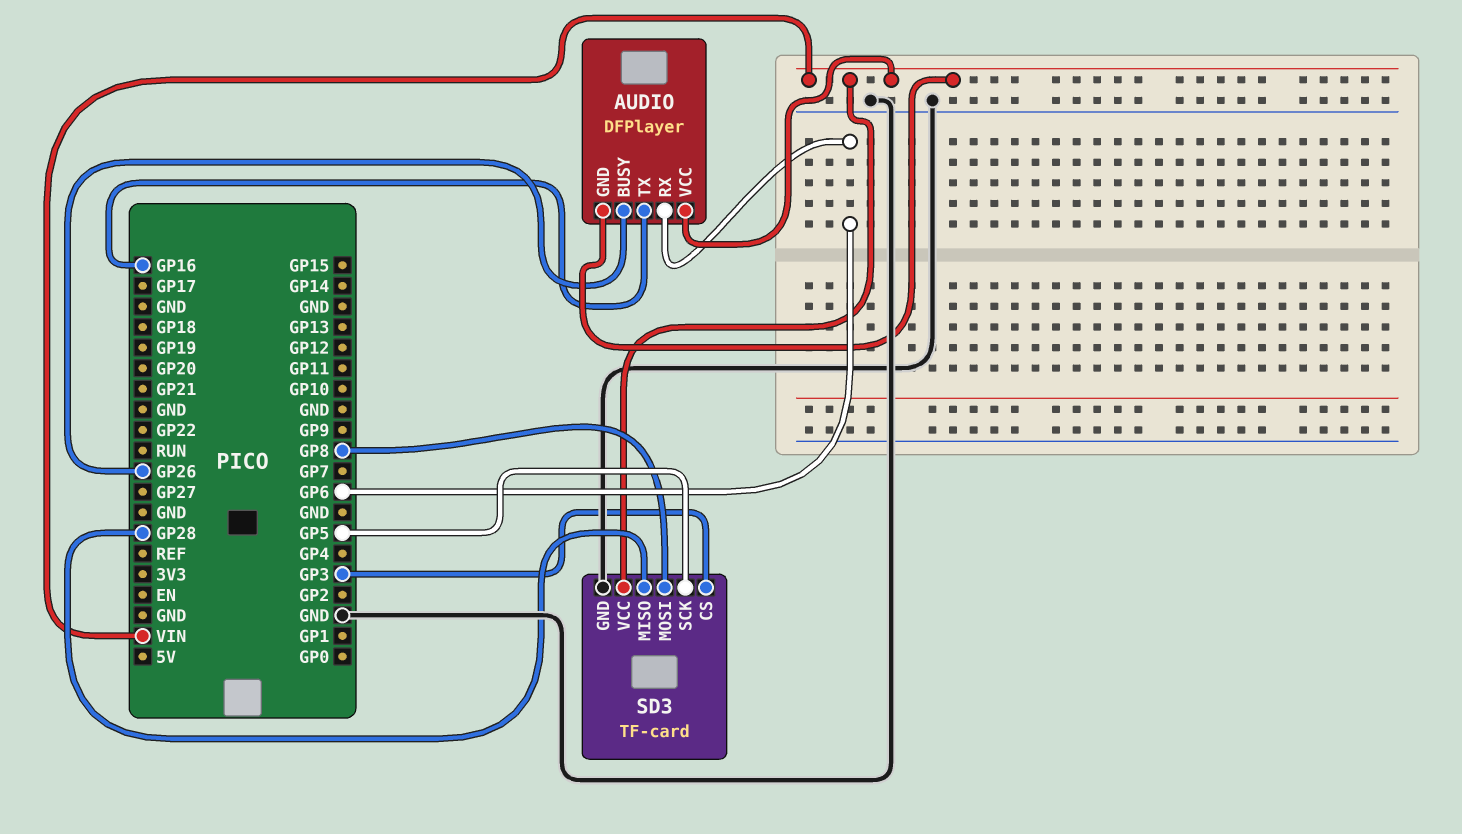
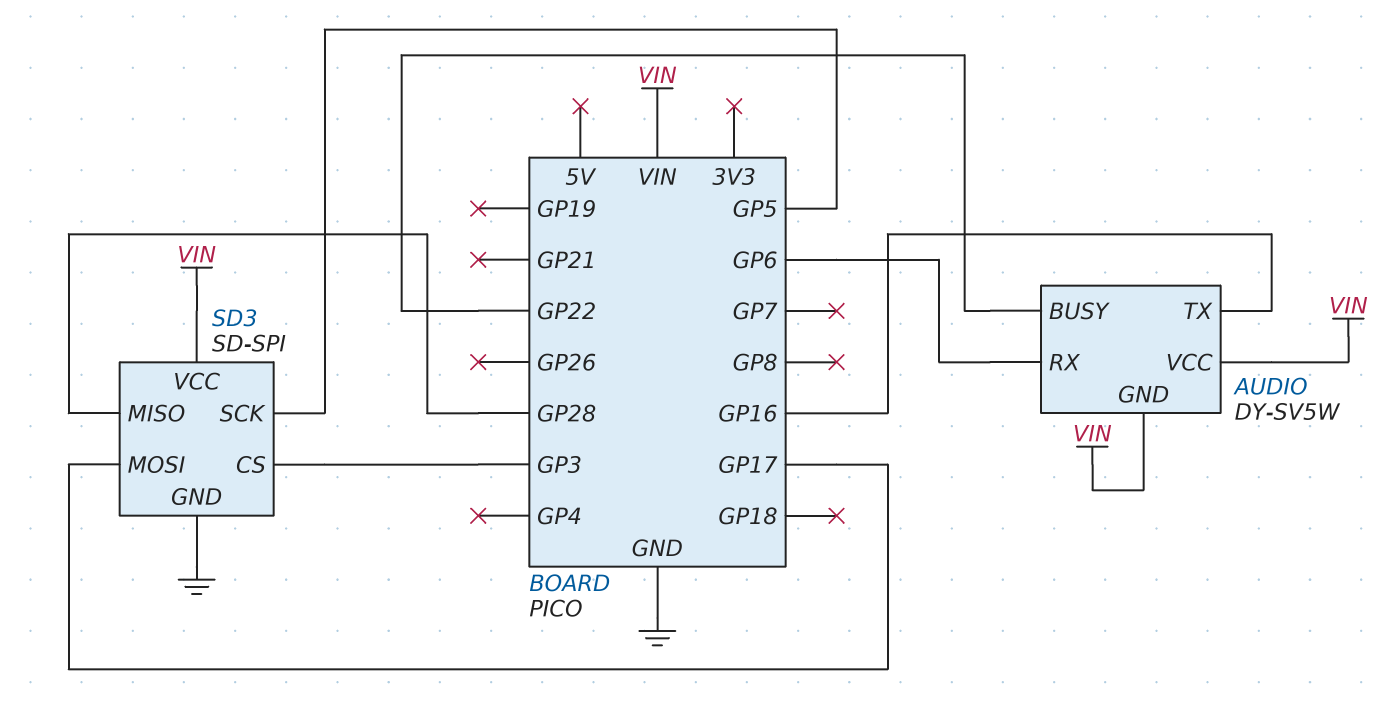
AUDIO: DFPlayer -> DY-SV5W
AUDIO pin BUSY: GP26 -> GP22
SD3: TF-card -> SD-SPI
SD3 pin MOSI: GP8 -> GP17

